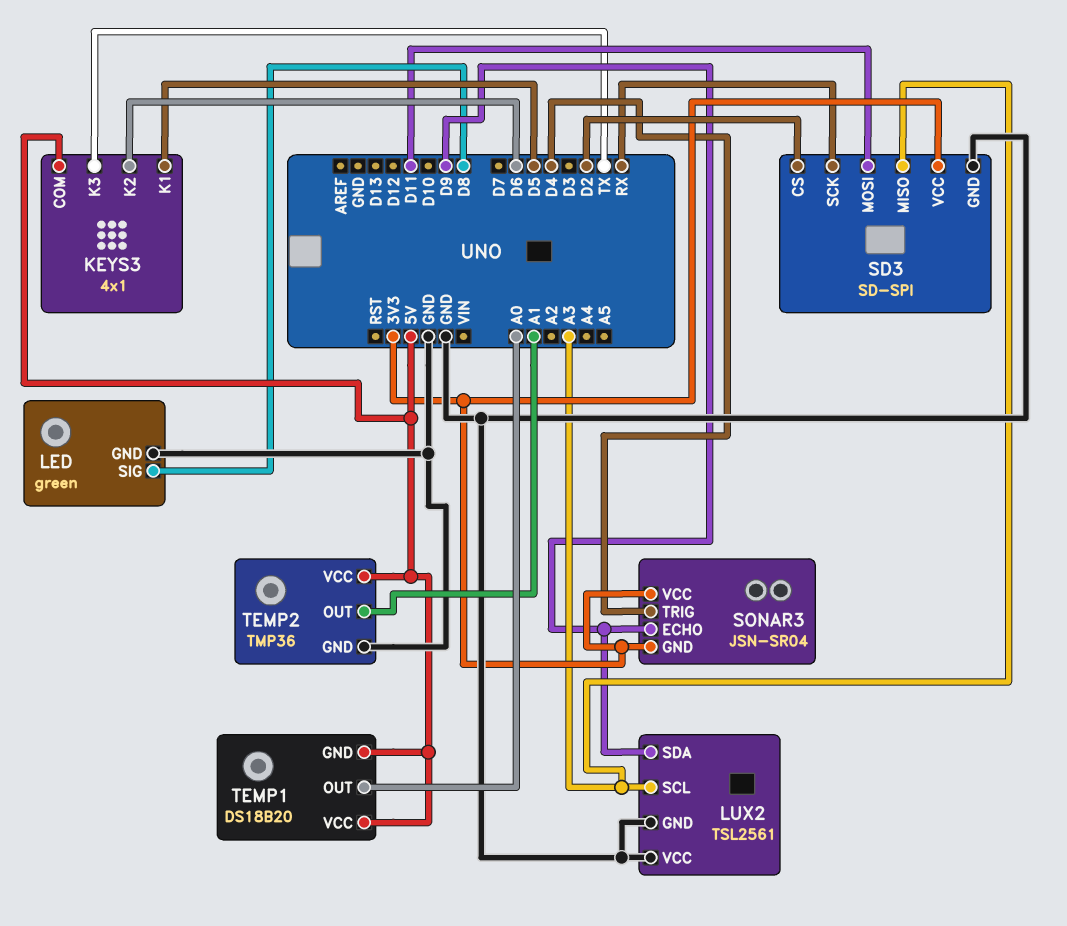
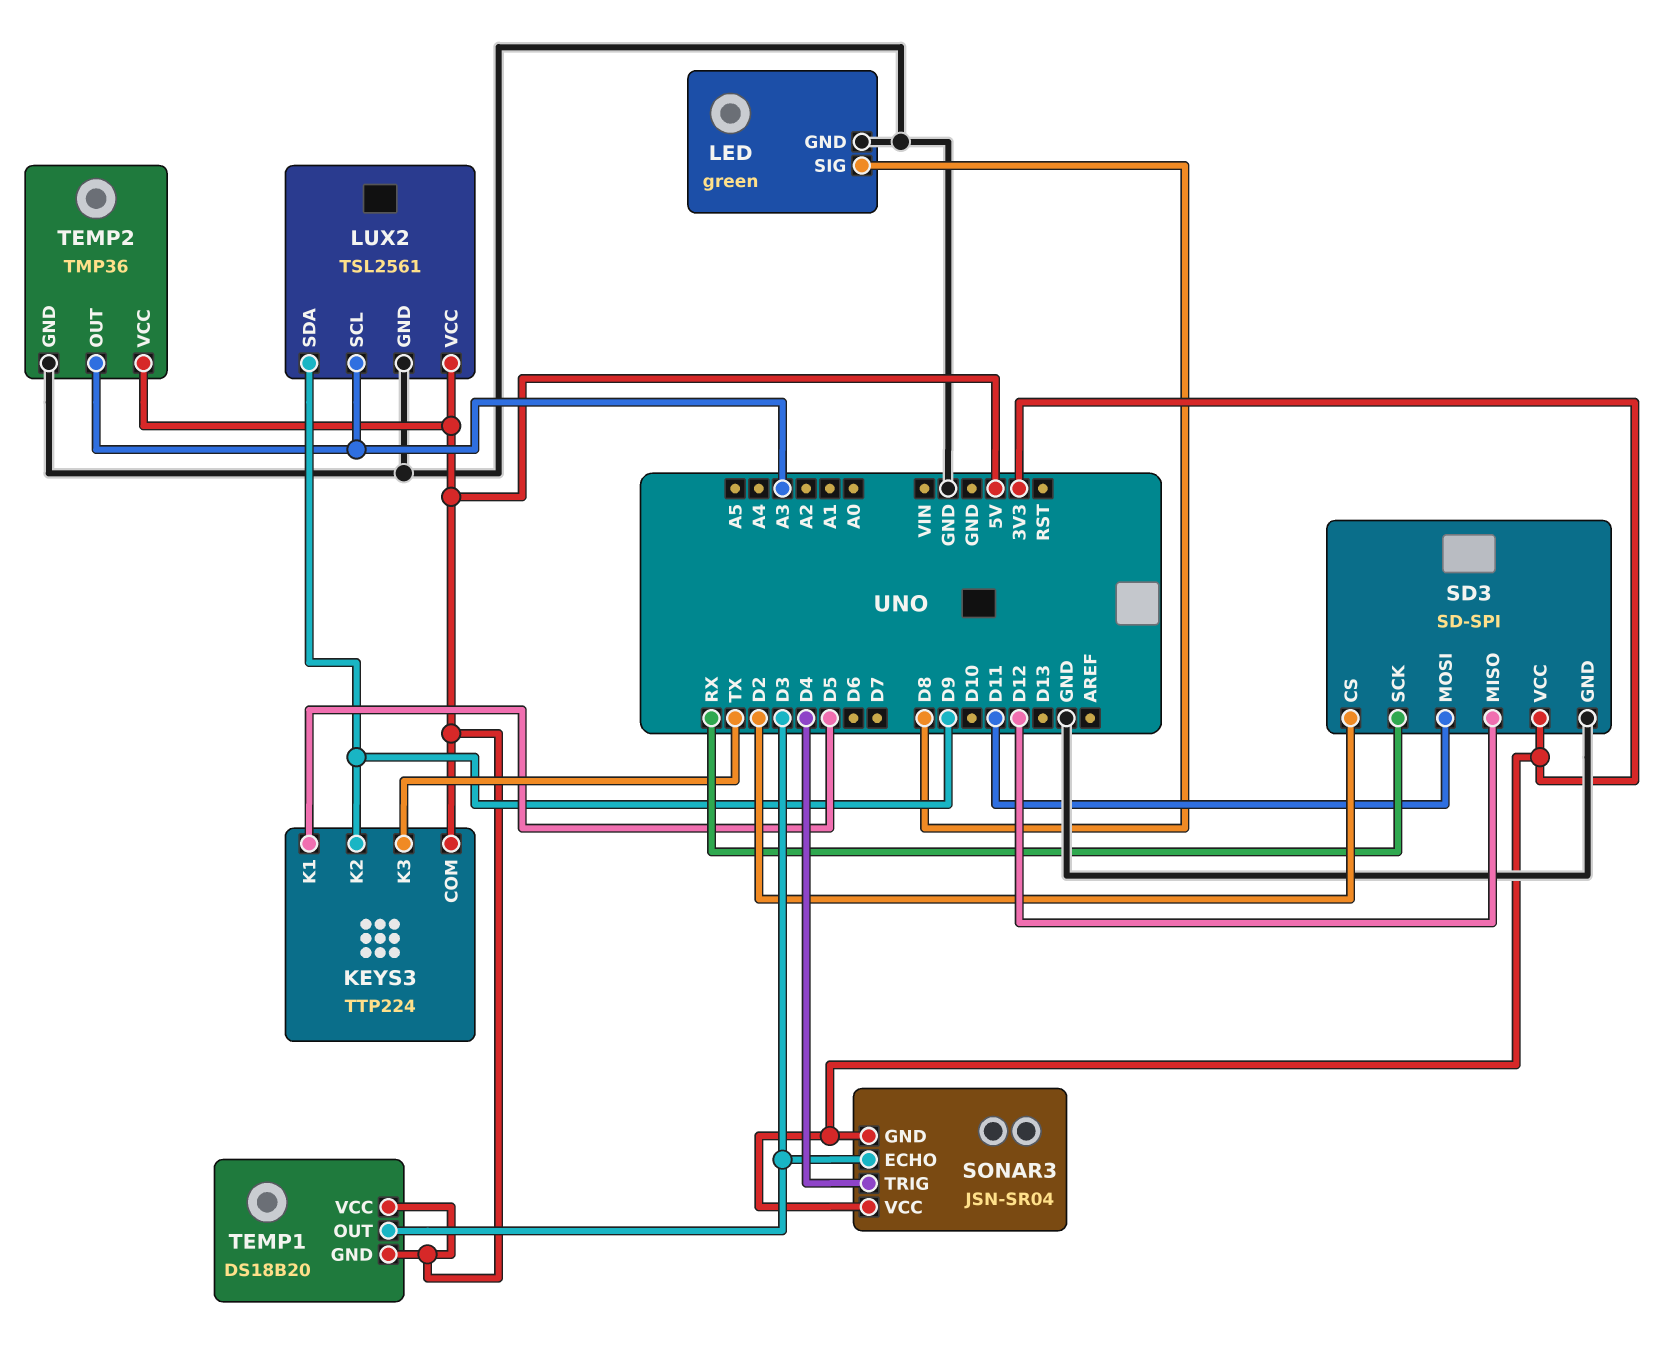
KEYS3: 4x1 -> TTP224
KEYS3 pin K2: D6 -> D9
LUX2 pin VCC: GND -> 5V
SD3 pin MISO: A3 -> D12
SONAR3 pin ECHO: D9 -> D3
TEMP1 pin OUT: A0 -> D3
TEMP2 pin OUT: A1 -> A3

